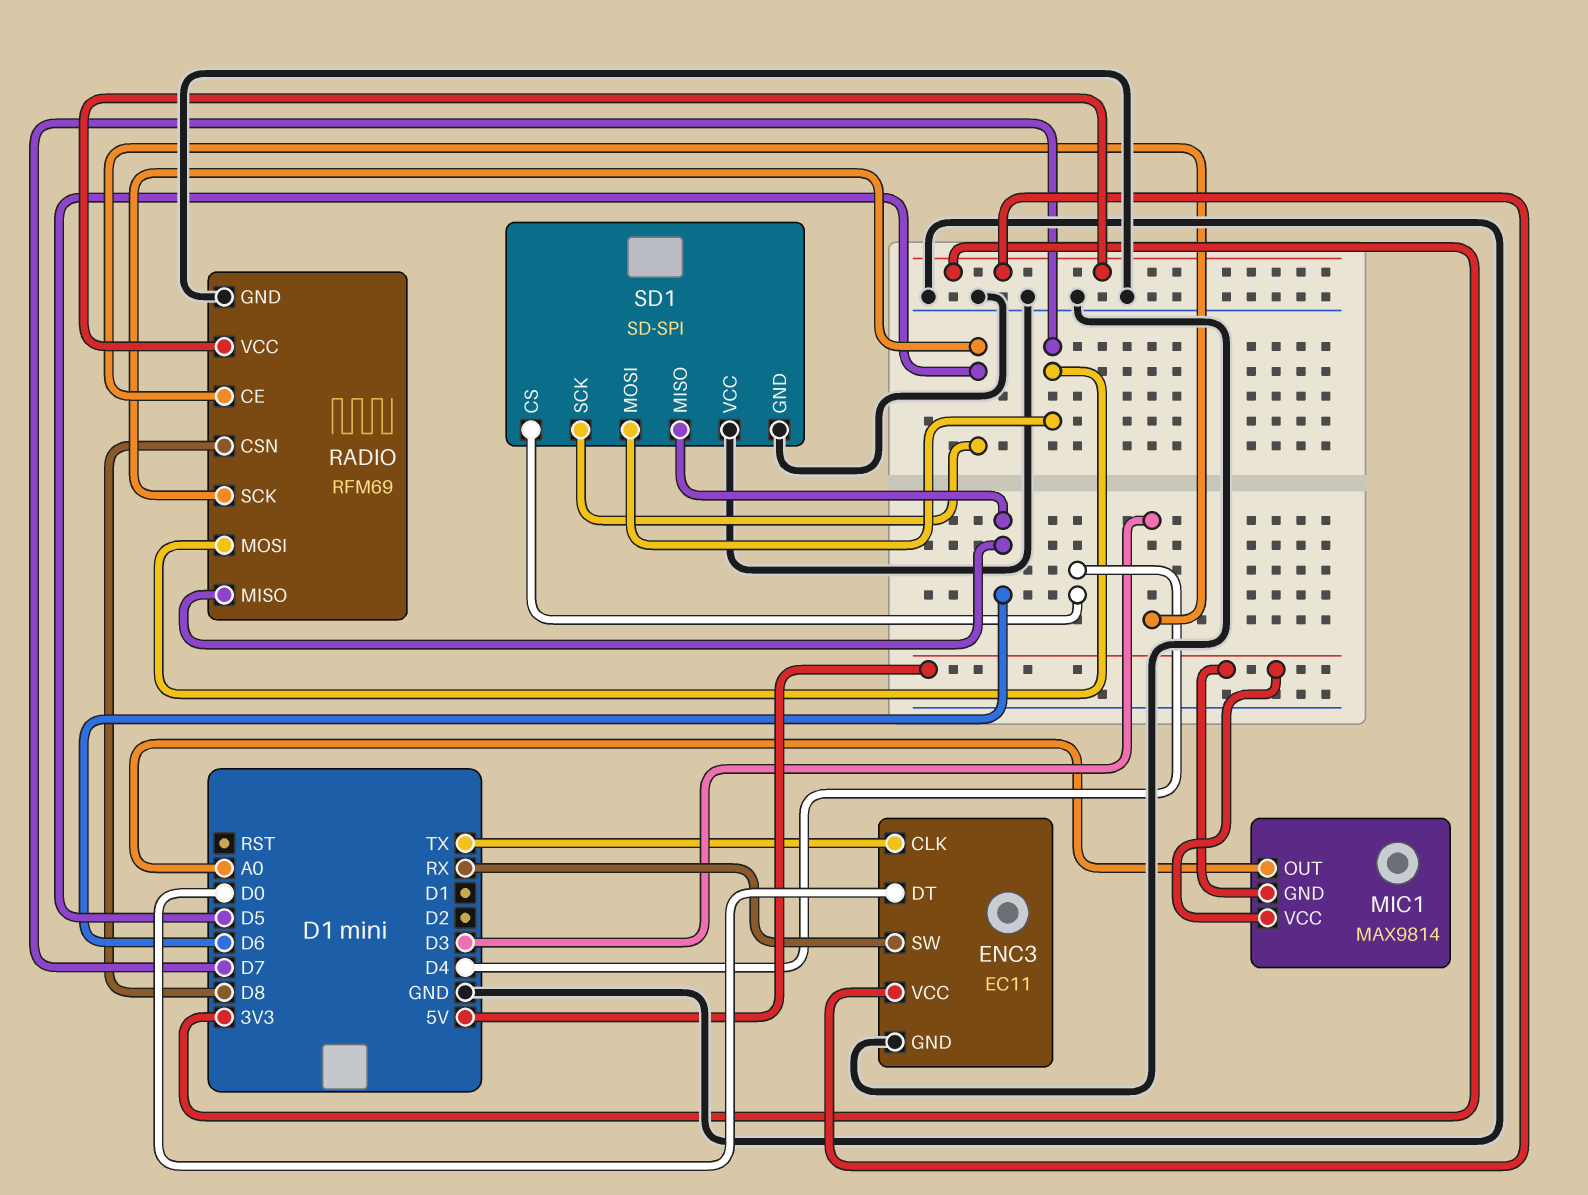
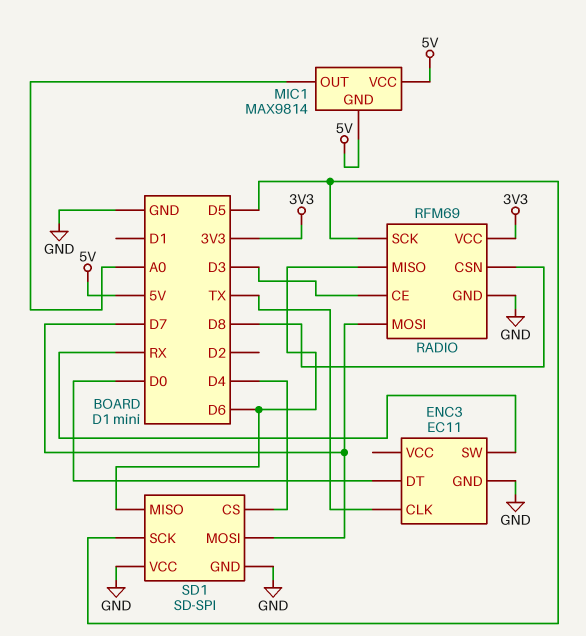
ENC3 pin VCC: 3V3 -> none

